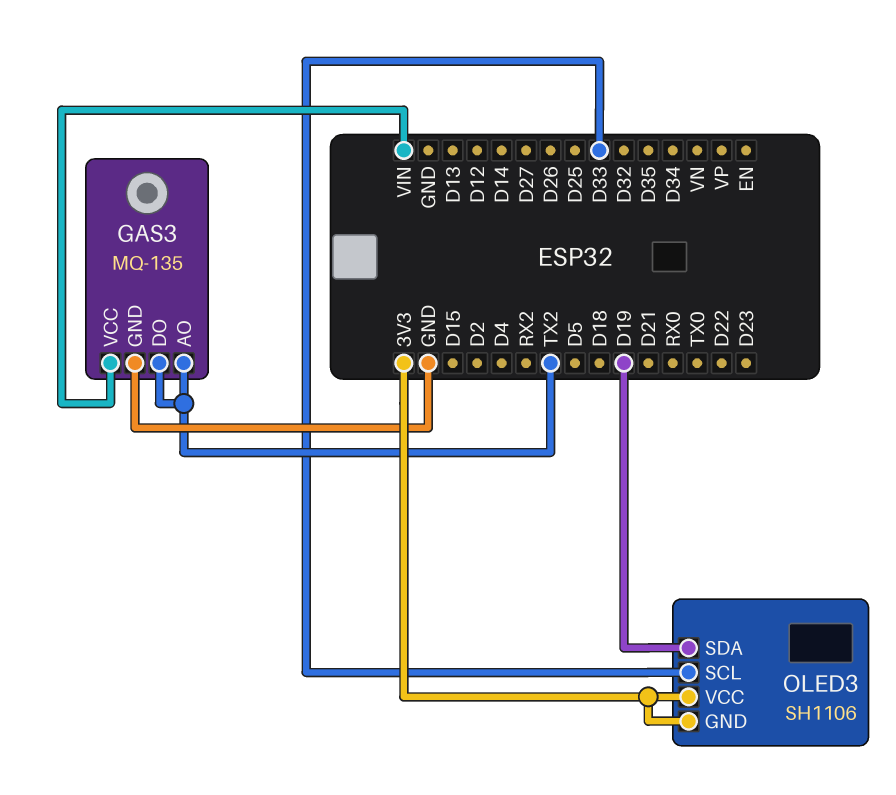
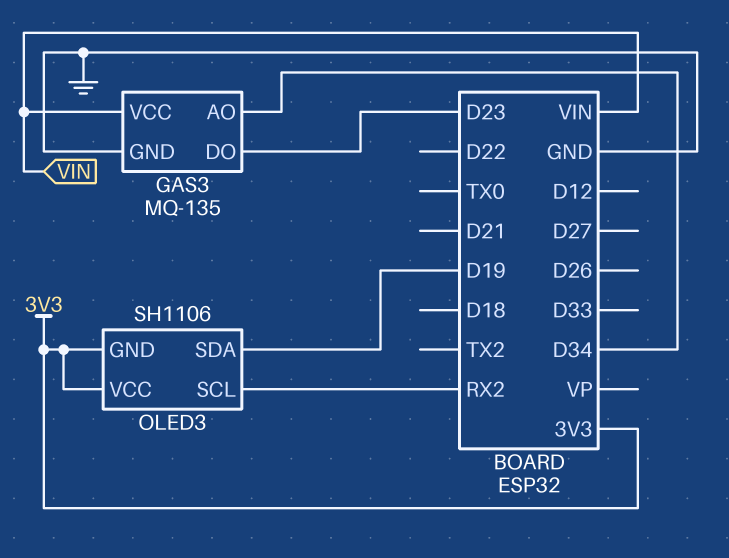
GAS3 pin AO: TX2 -> D34
GAS3 pin DO: TX2 -> D23
OLED3 pin SCL: D33 -> RX2

